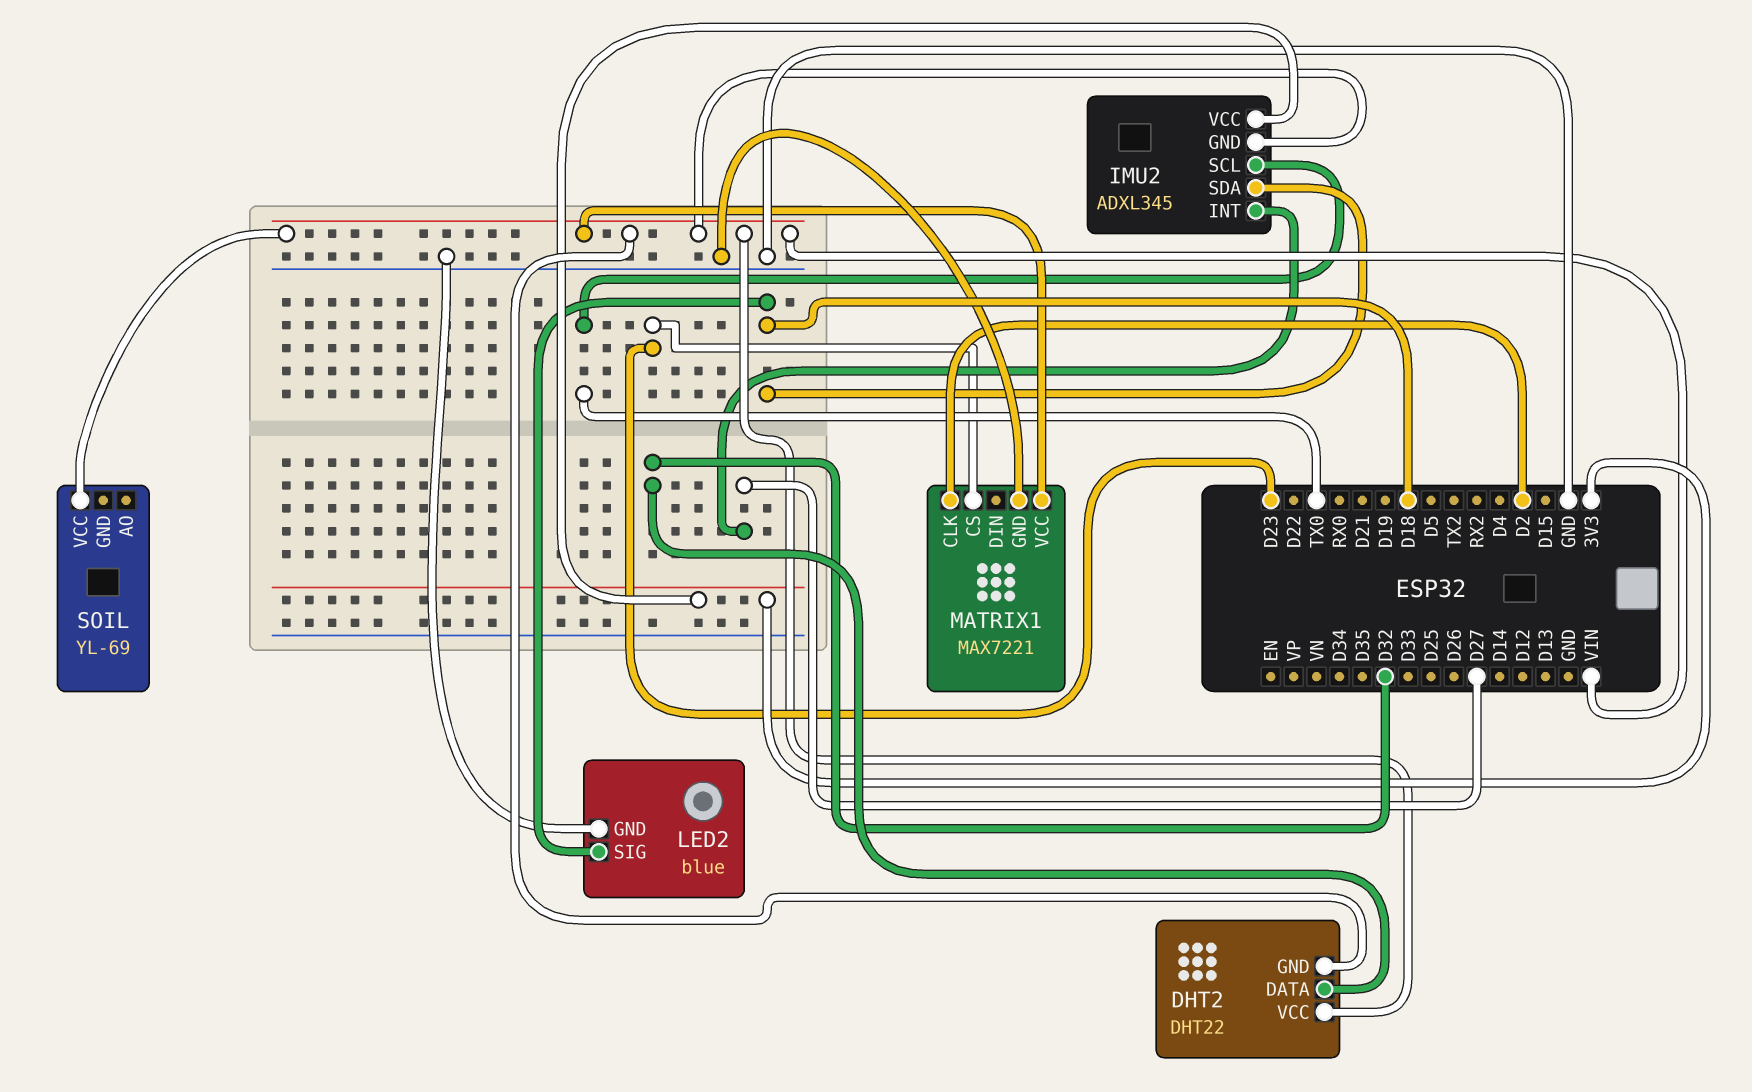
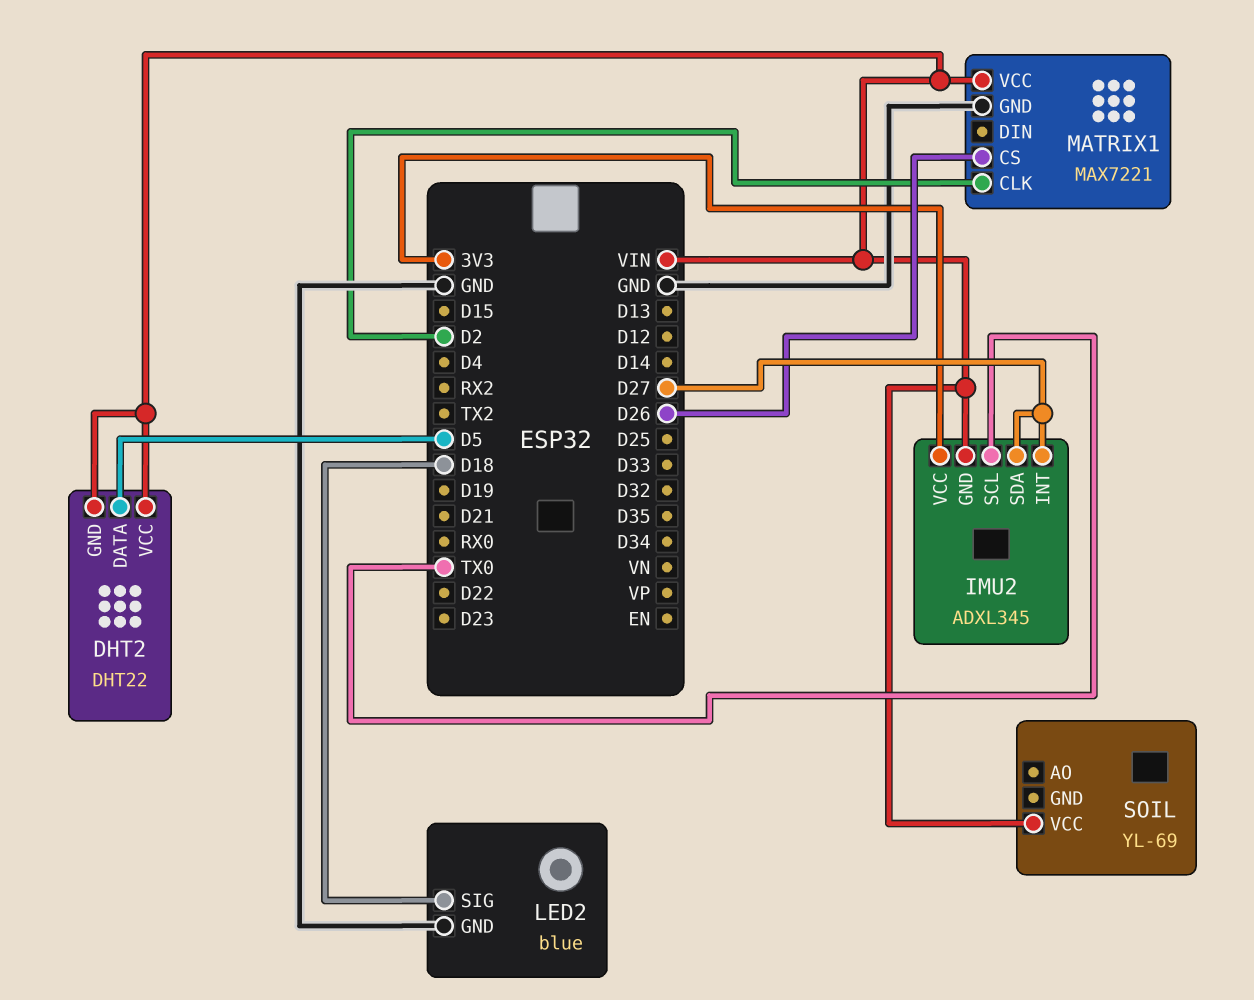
DHT2 pin DATA: D32 -> D5
IMU2 pin SDA: D18 -> D27
MATRIX1 pin CS: D23 -> D26

